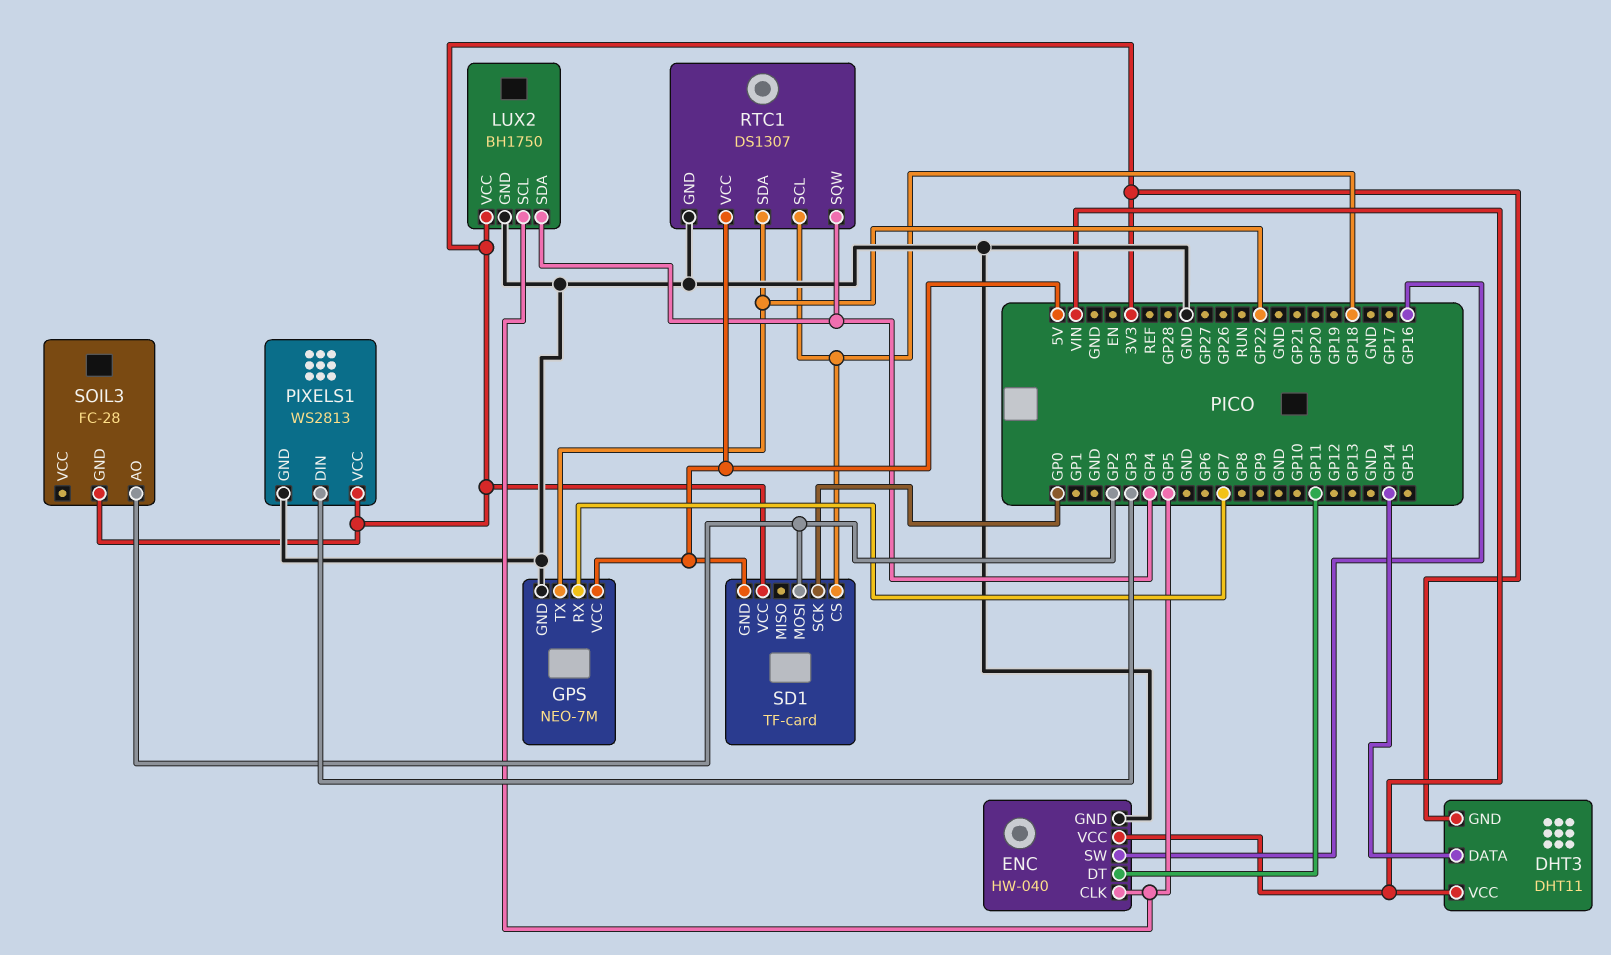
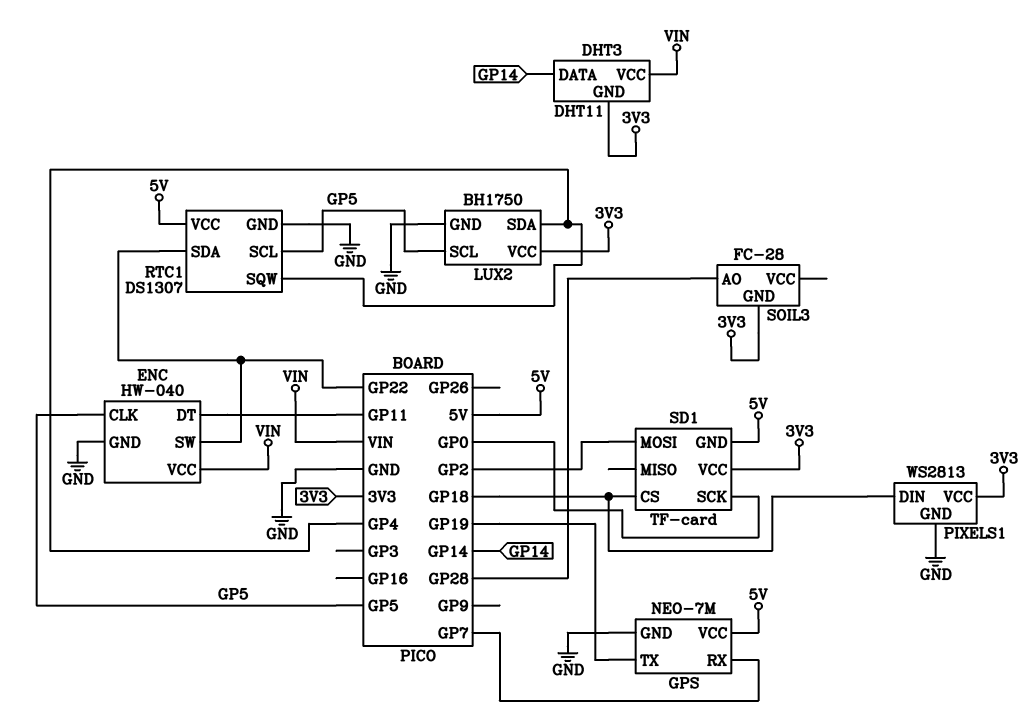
ENC pin SW: GP16 -> GP22
GPS pin TX: GP22 -> GP19
PIXELS1 pin DIN: GP3 -> GP18
RTC1 pin SCL: GP18 -> GP5
SOIL3 pin AO: GP2 -> GP28

